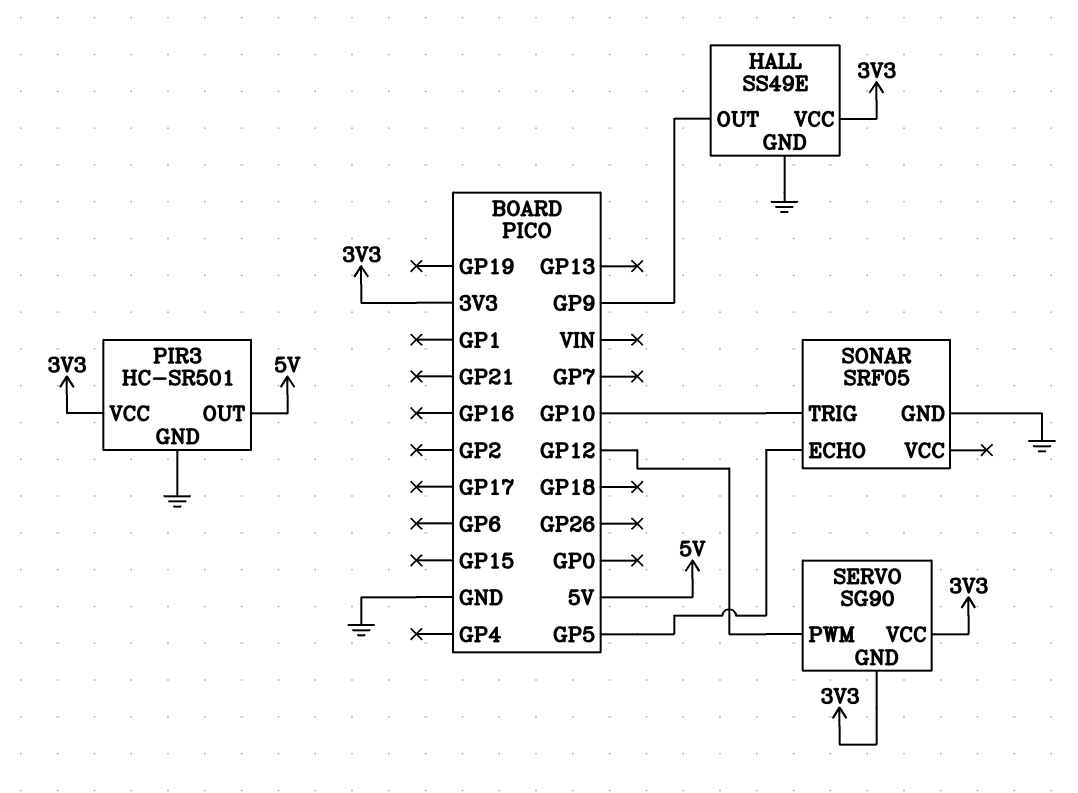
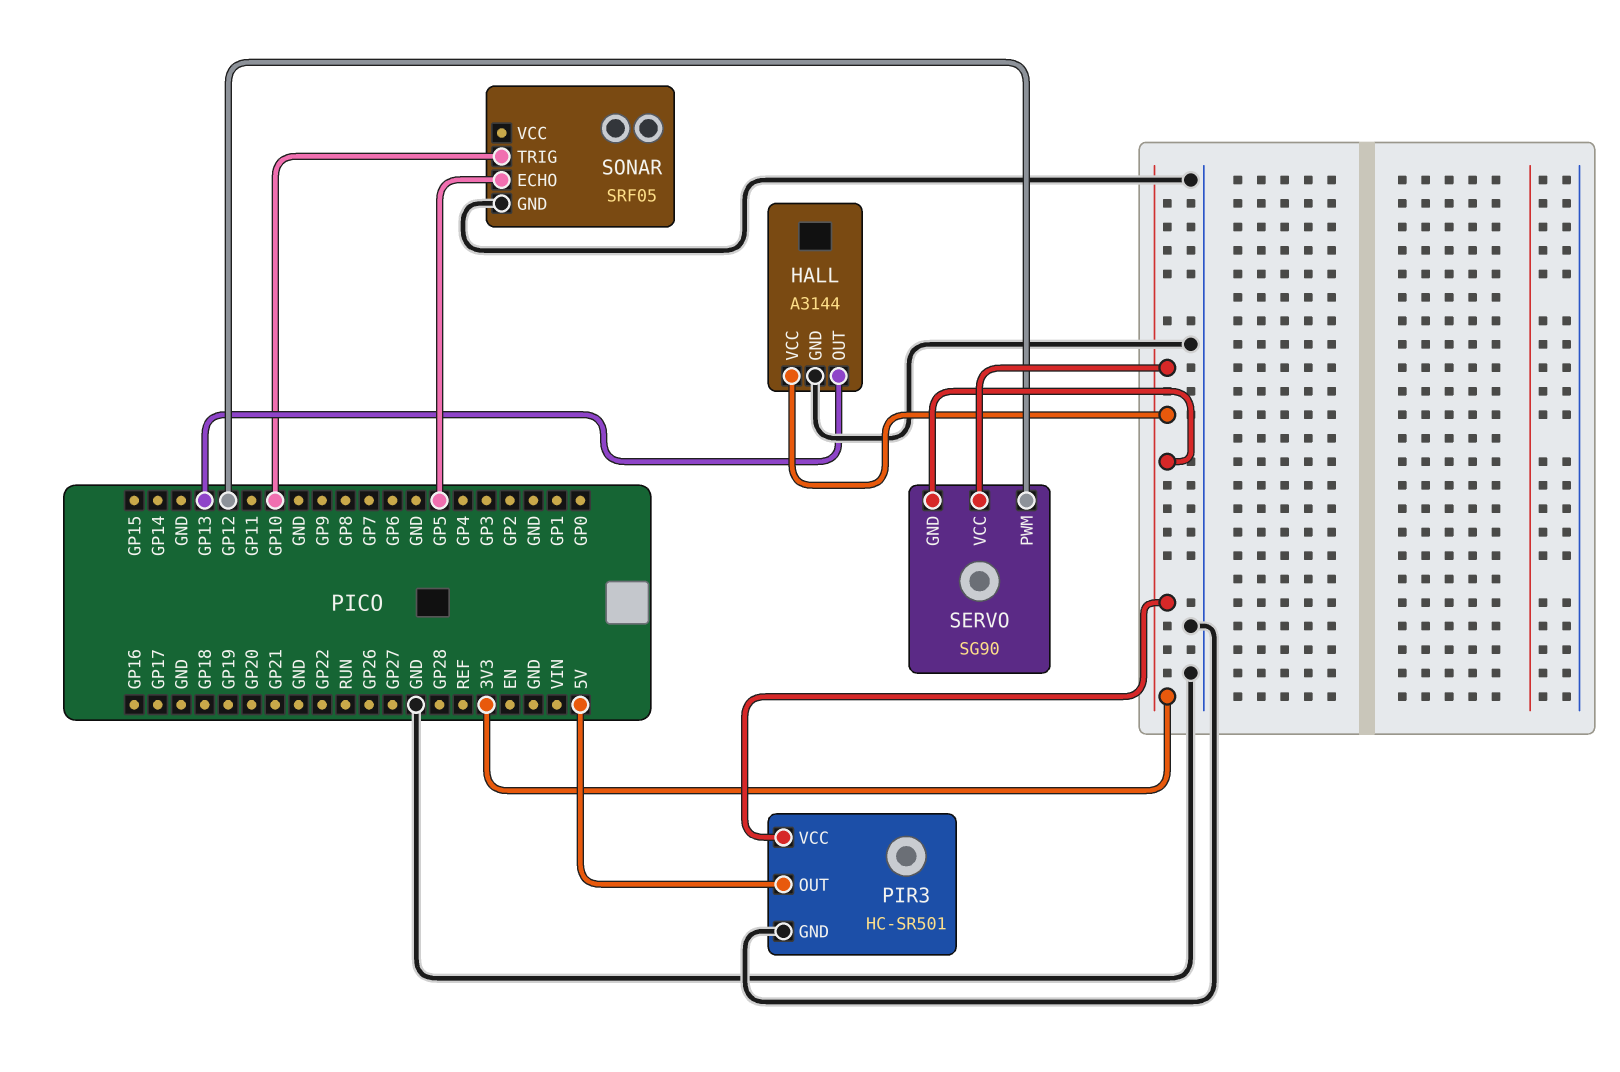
HALL: SS49E -> A3144
HALL pin OUT: GP9 -> GP13

